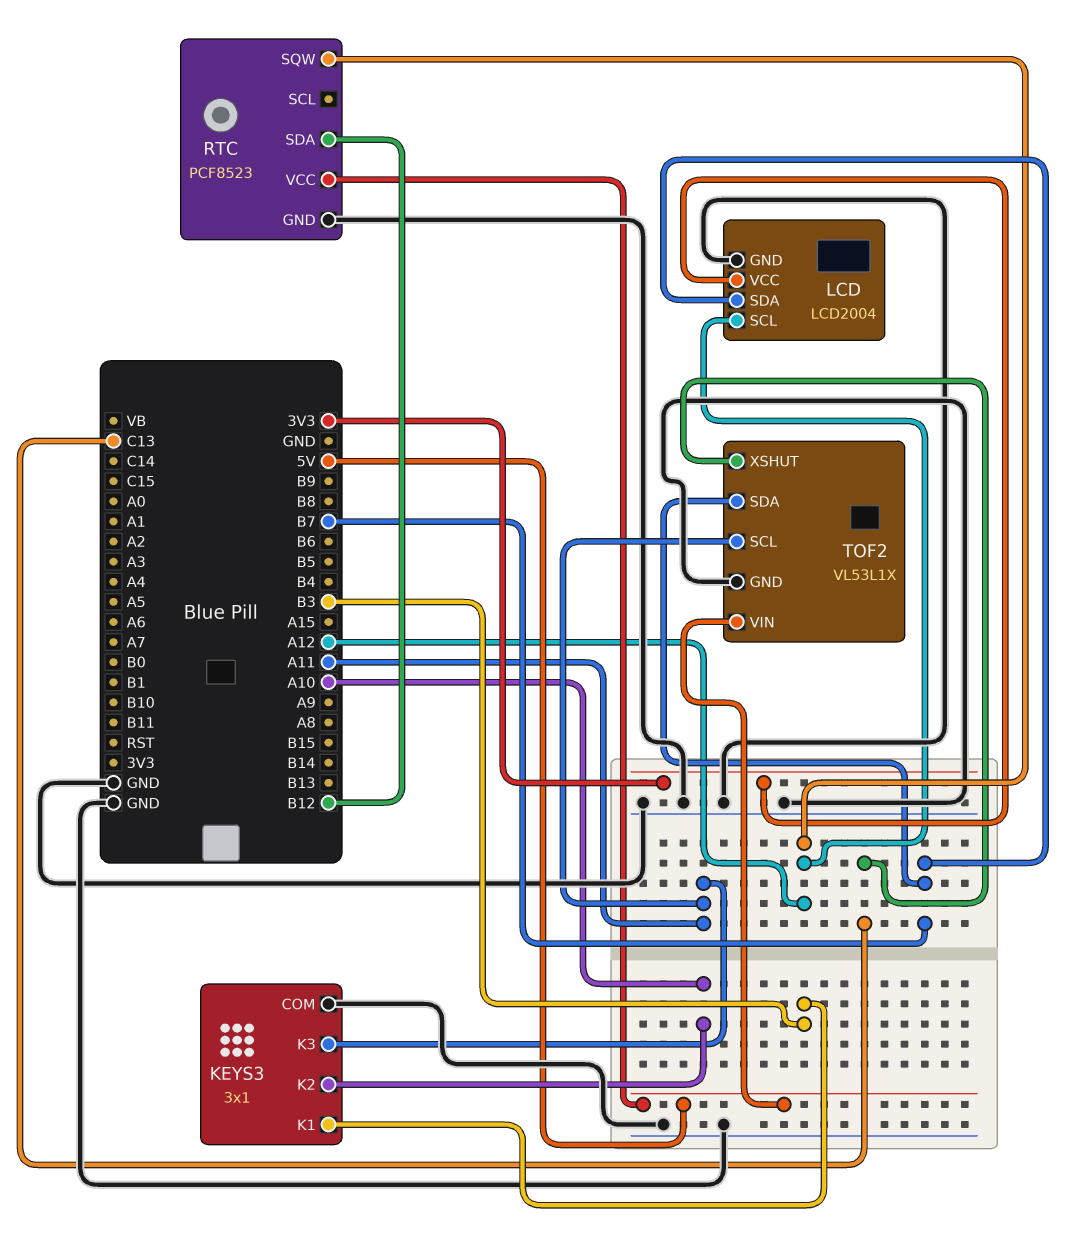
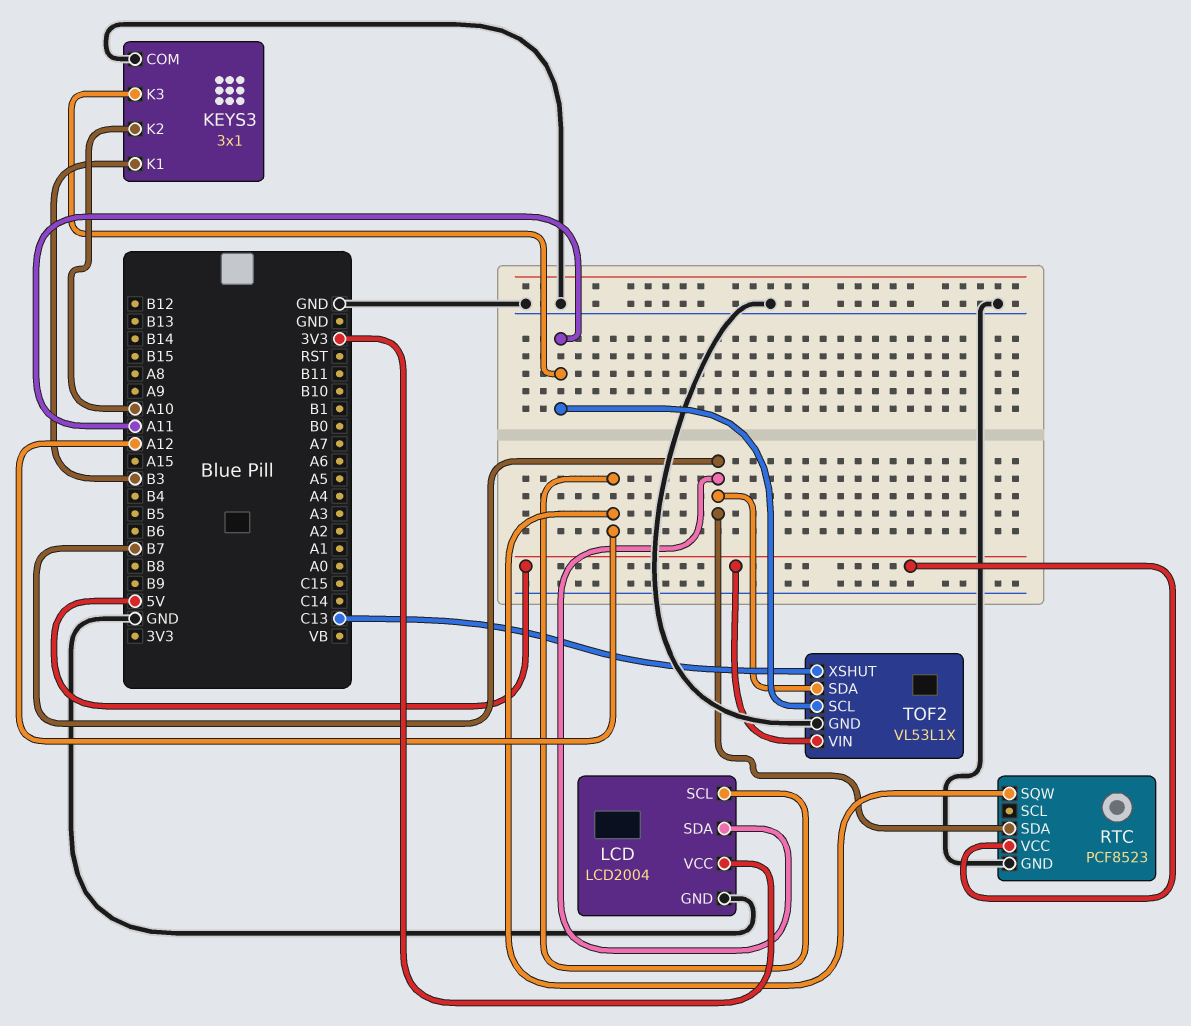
RTC pin SDA: B12 -> B7

